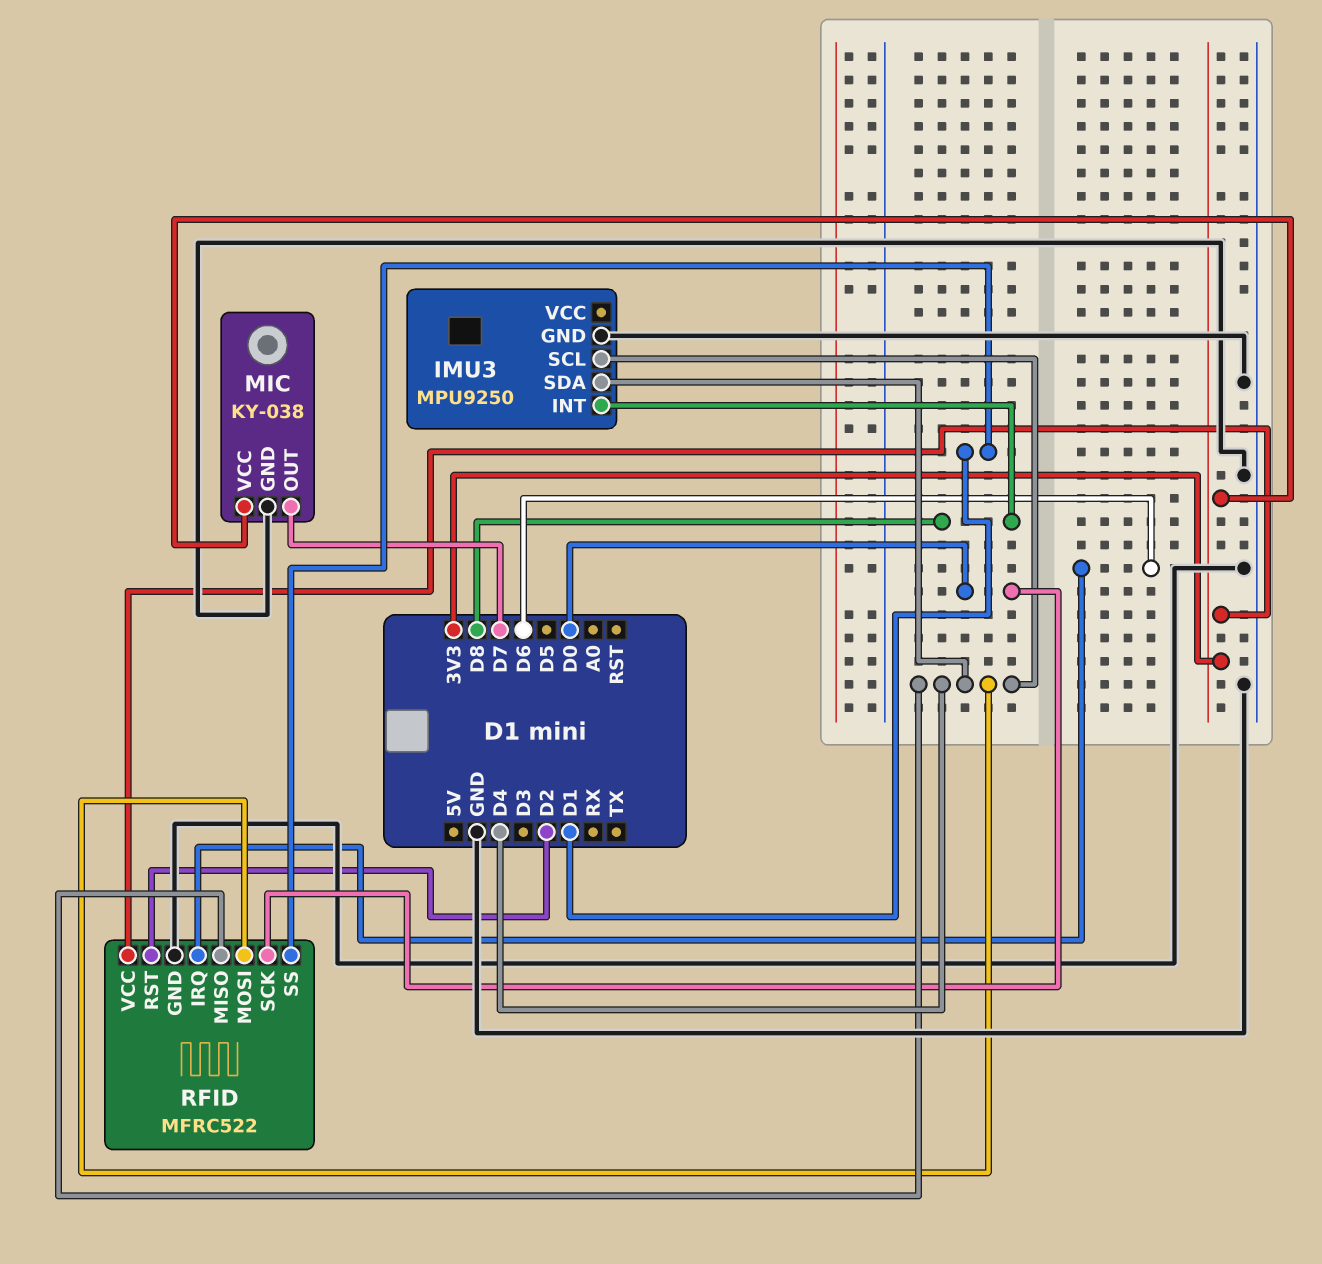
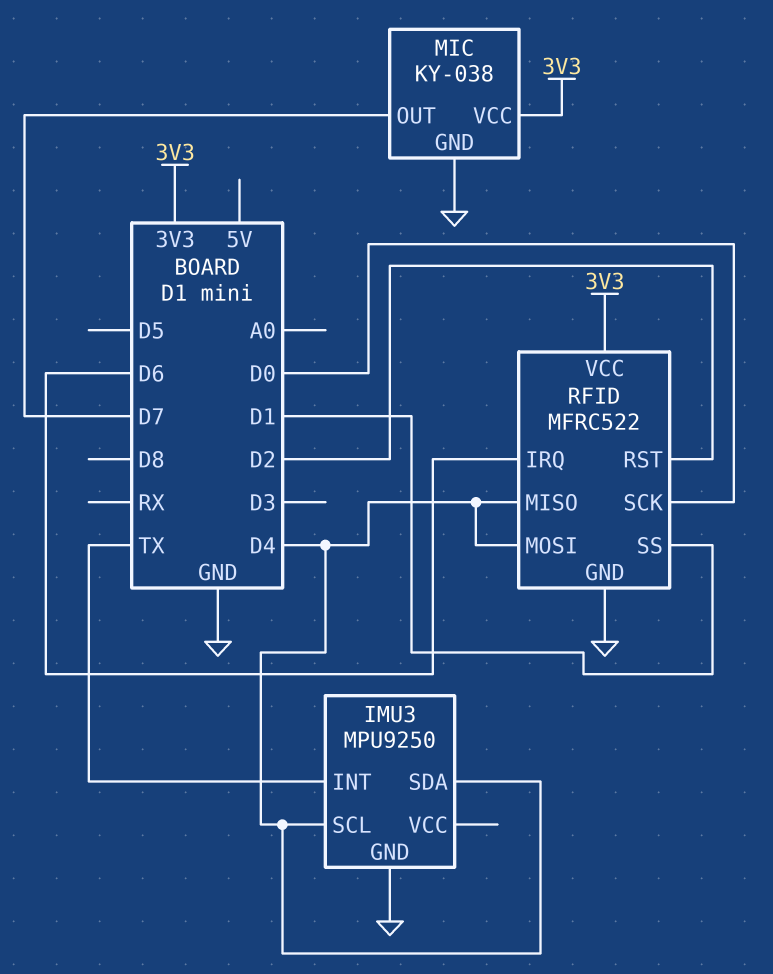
IMU3 pin INT: D8 -> TX

